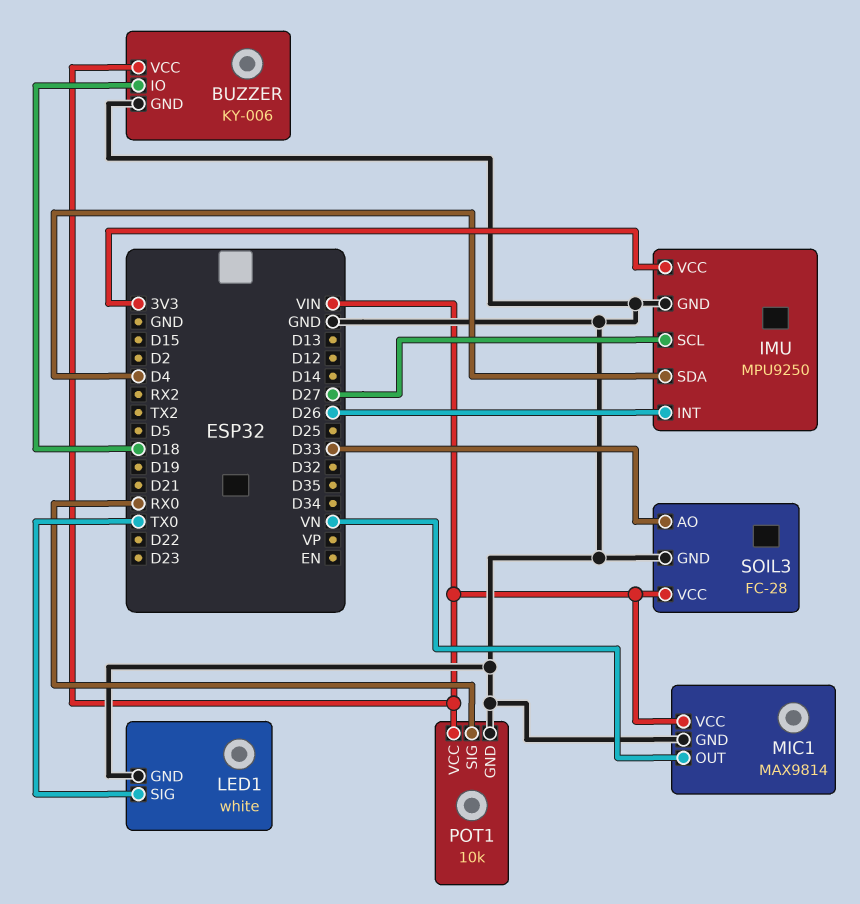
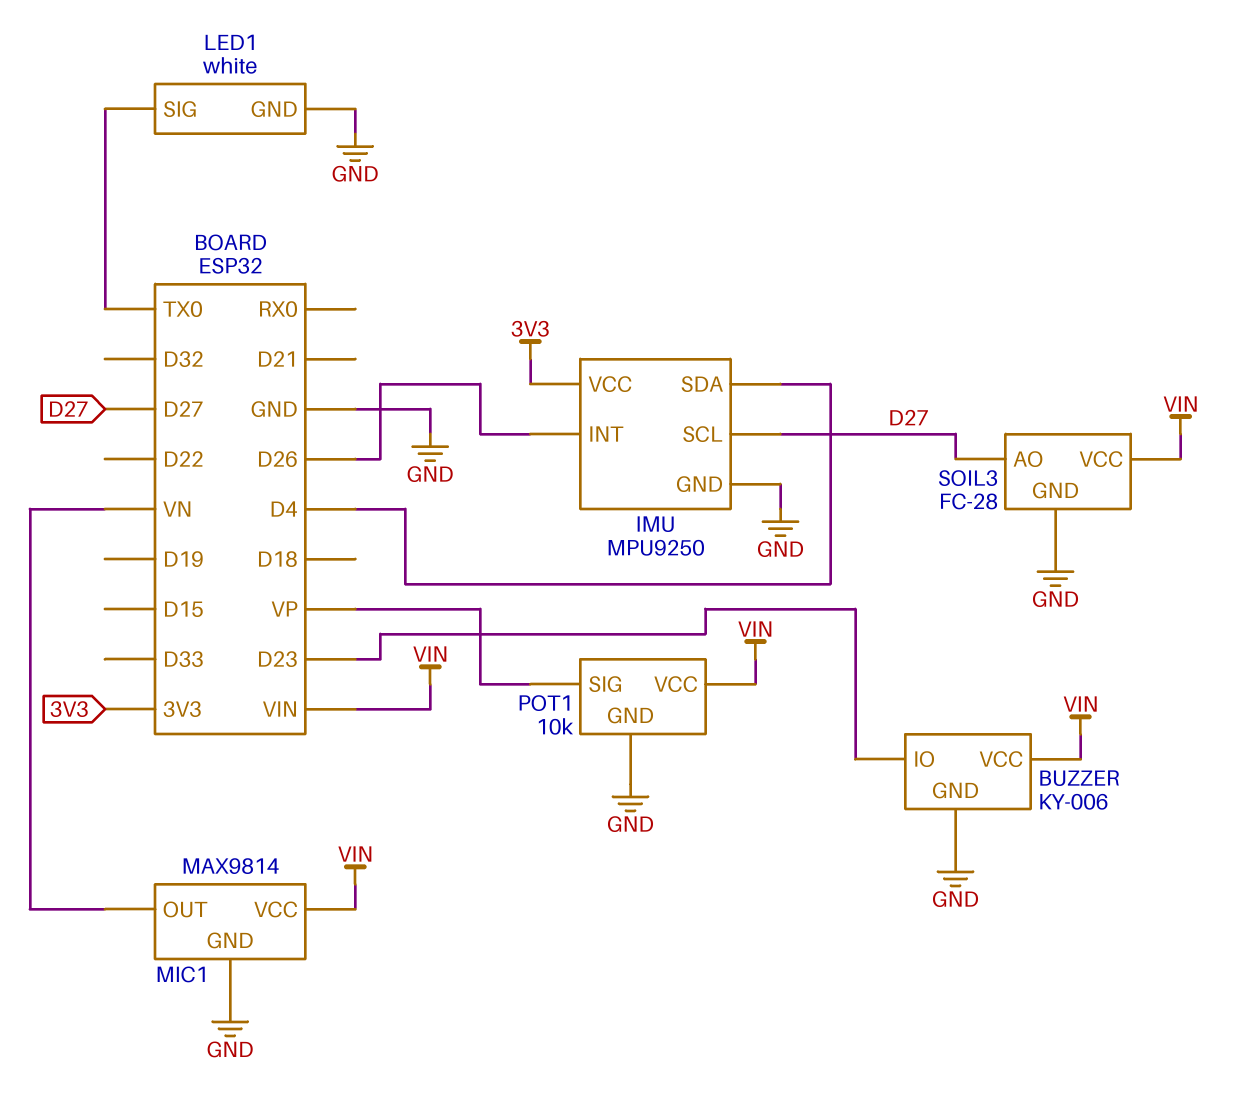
BUZZER pin IO: D18 -> D23
POT1 pin SIG: RX0 -> VP
SOIL3 pin AO: D33 -> D27

